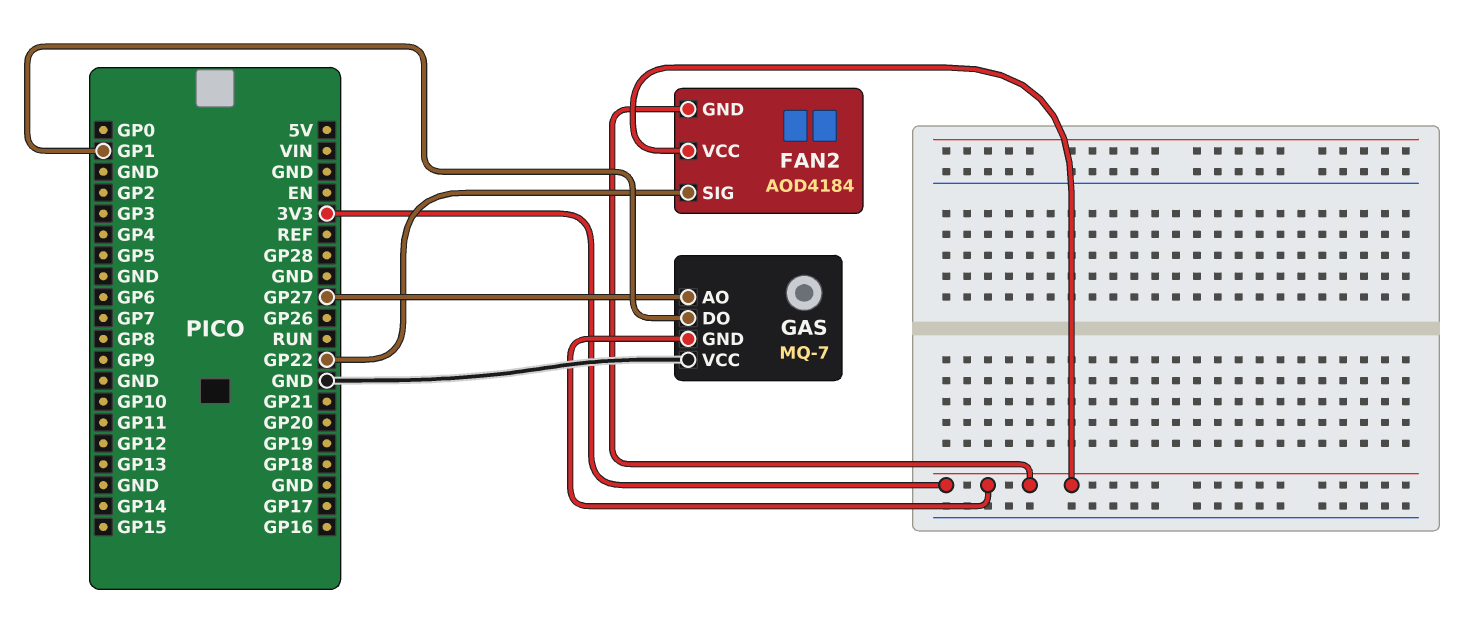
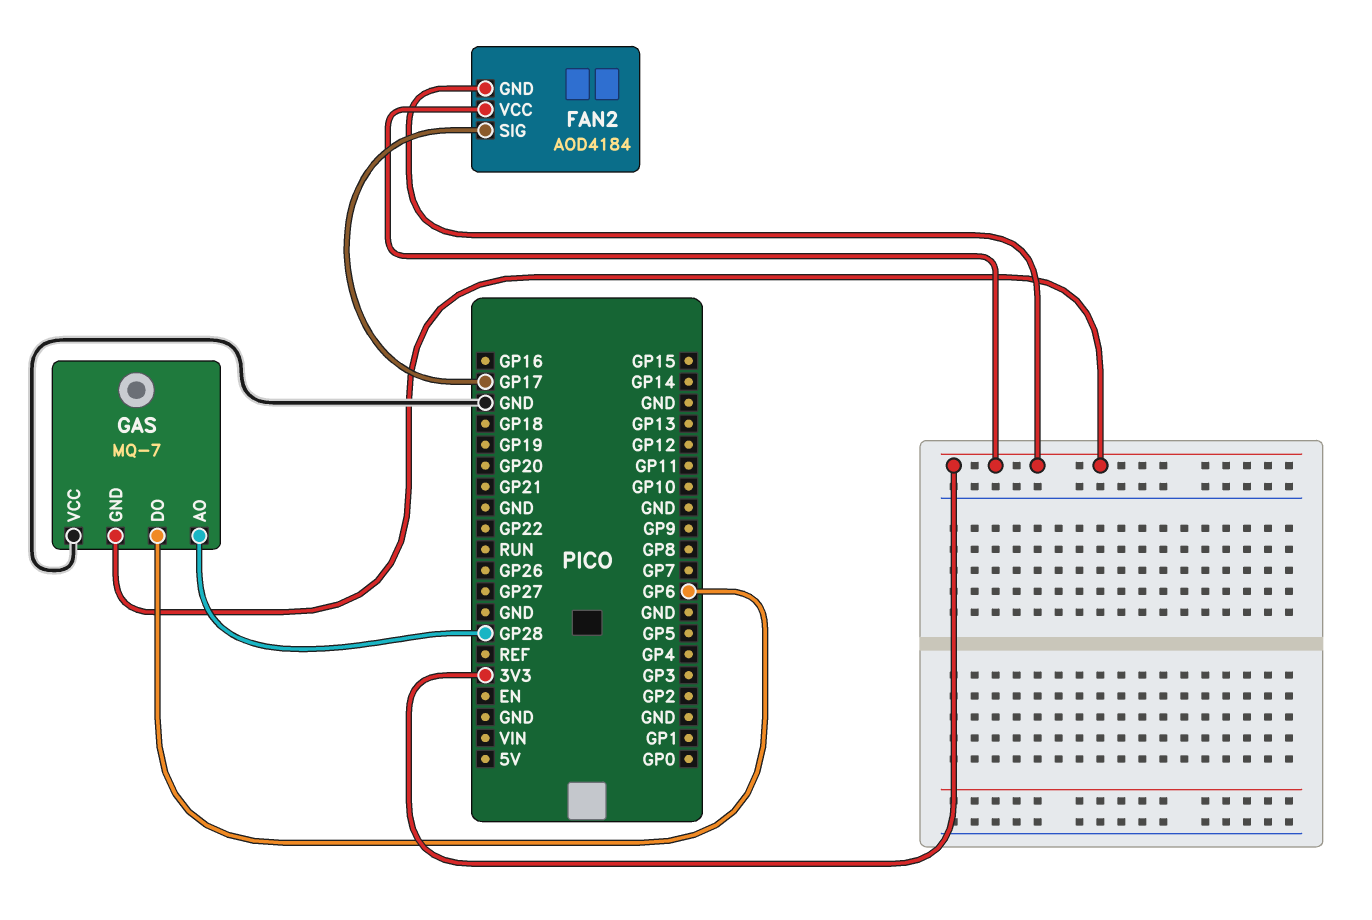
FAN2 pin SIG: GP22 -> GP17
GAS pin AO: GP27 -> GP28
GAS pin DO: GP1 -> GP6

